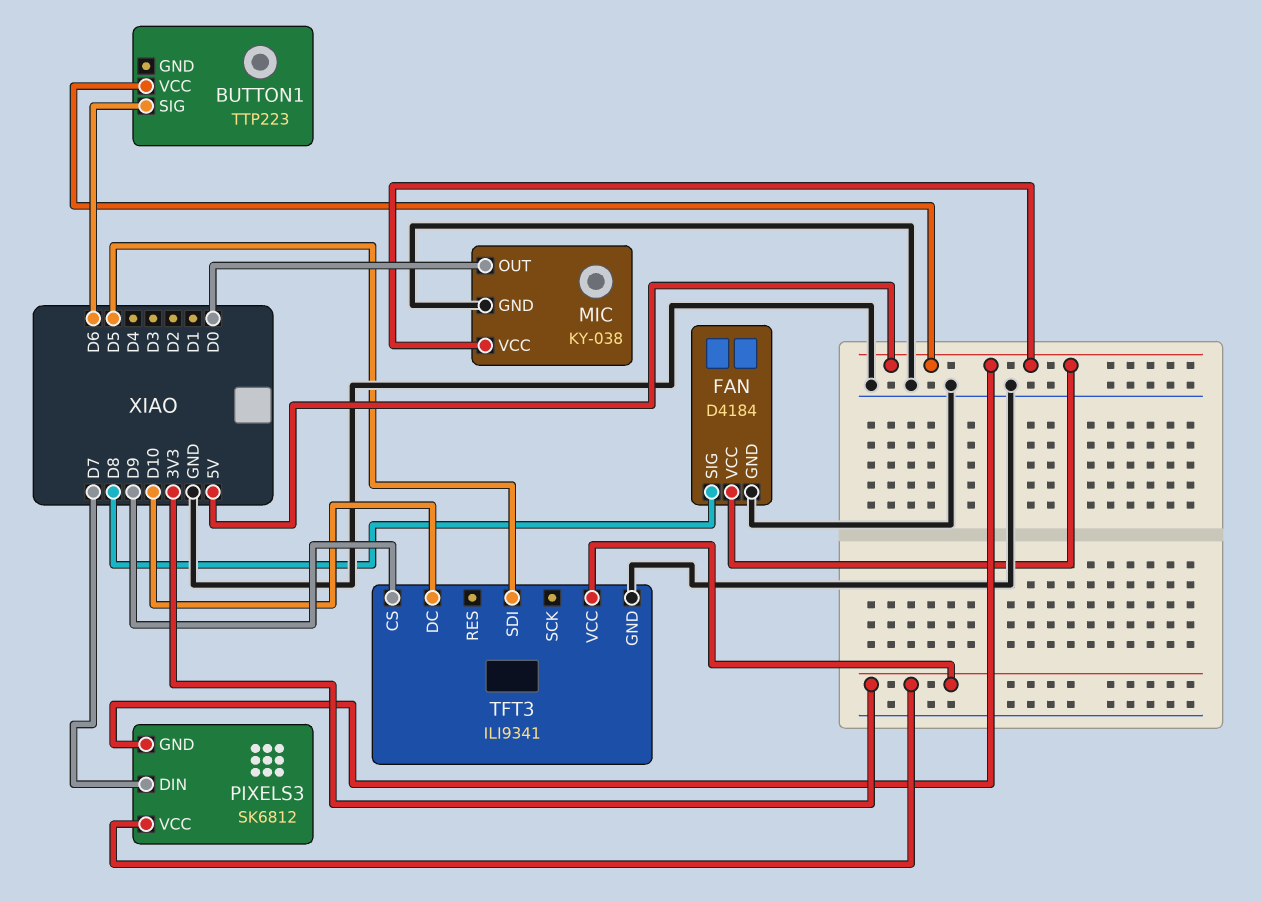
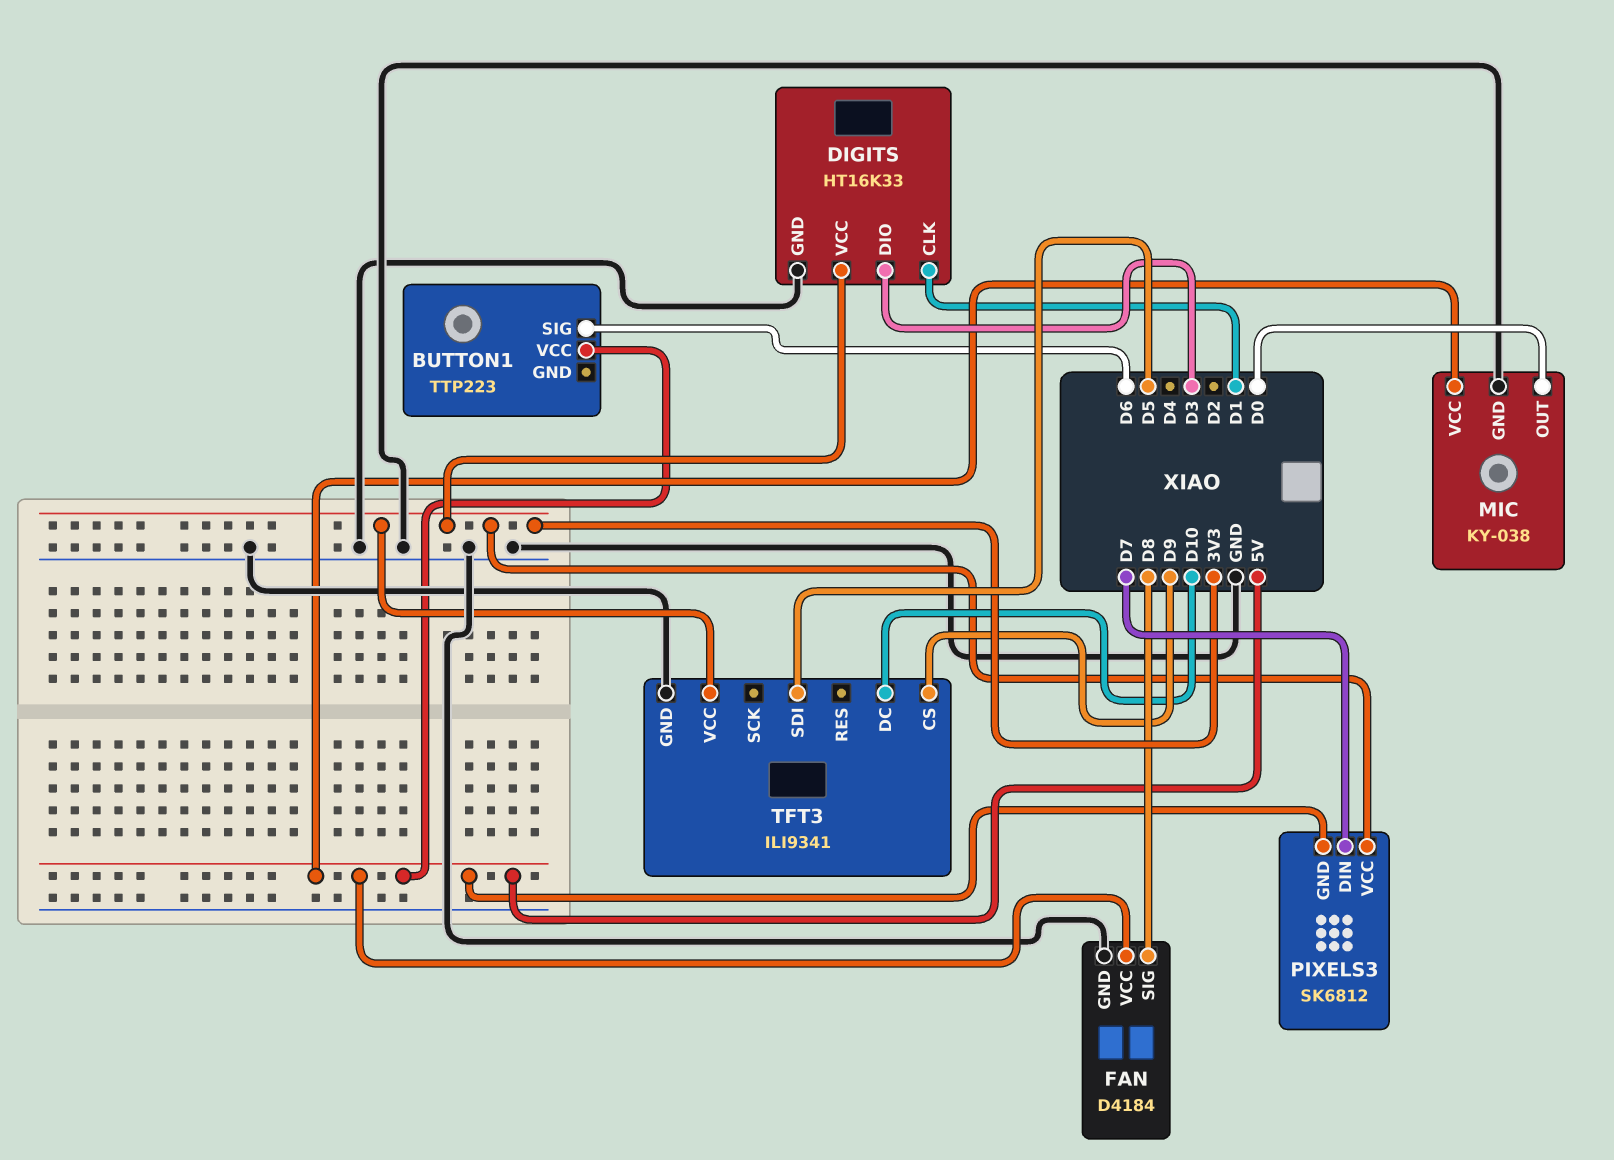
DIGITS: none -> HT16K33
DIGITS pin CLK: none -> D1
DIGITS pin DIO: none -> D3
DIGITS pin GND: none -> GND
DIGITS pin VCC: none -> 3V3

